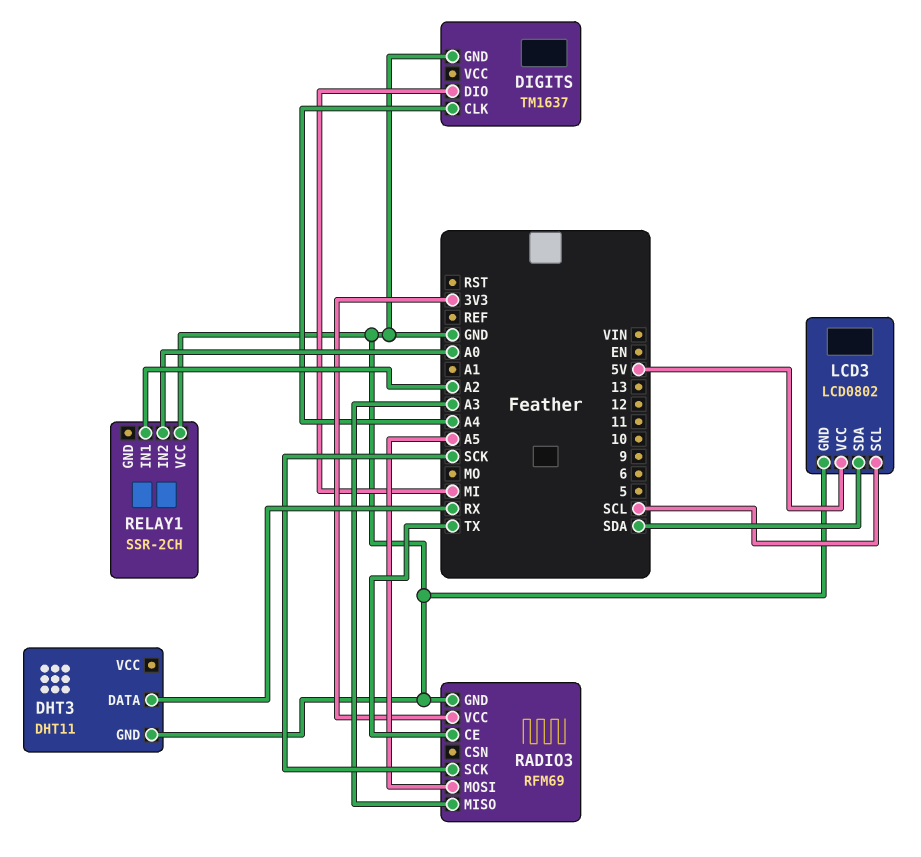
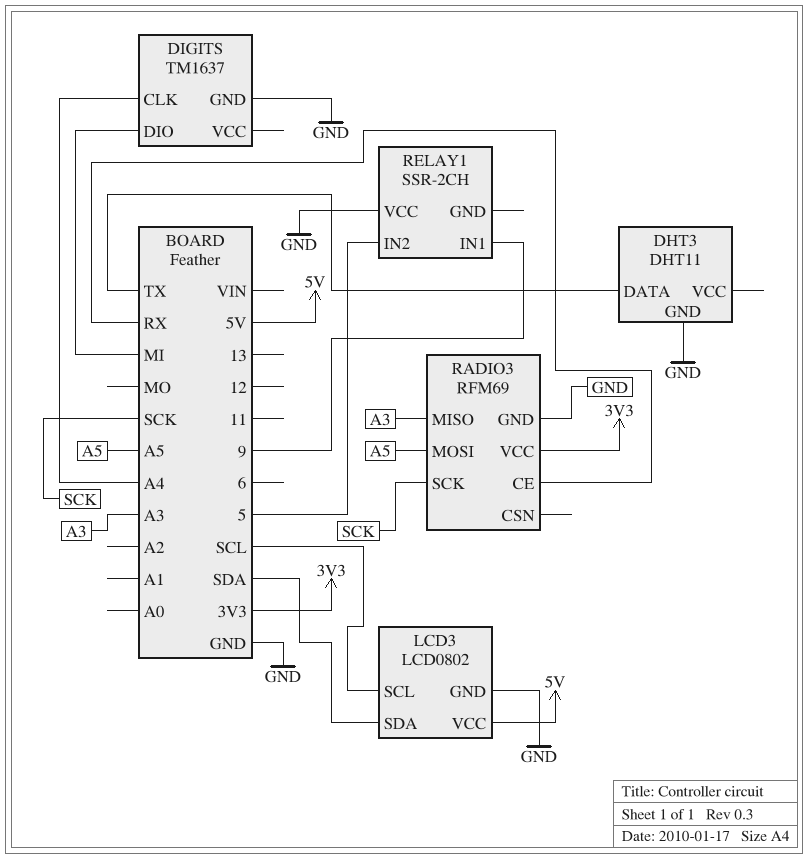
DHT3 pin DATA: RX -> TX
RADIO3 pin CE: TX -> RX
RELAY1 pin IN1: A2 -> 9
RELAY1 pin IN2: A0 -> 5

